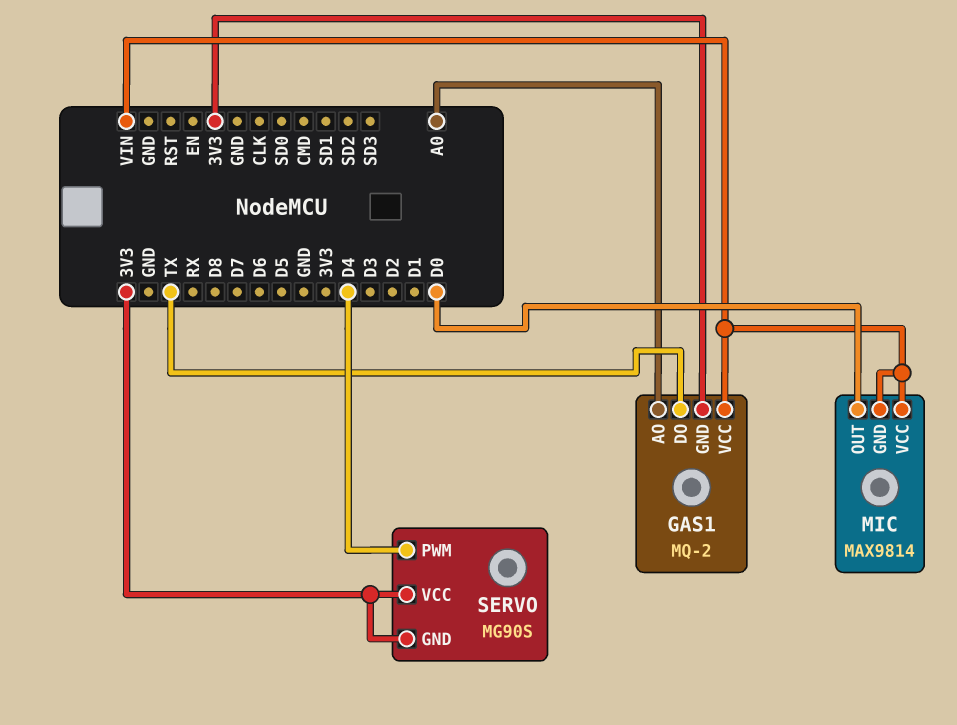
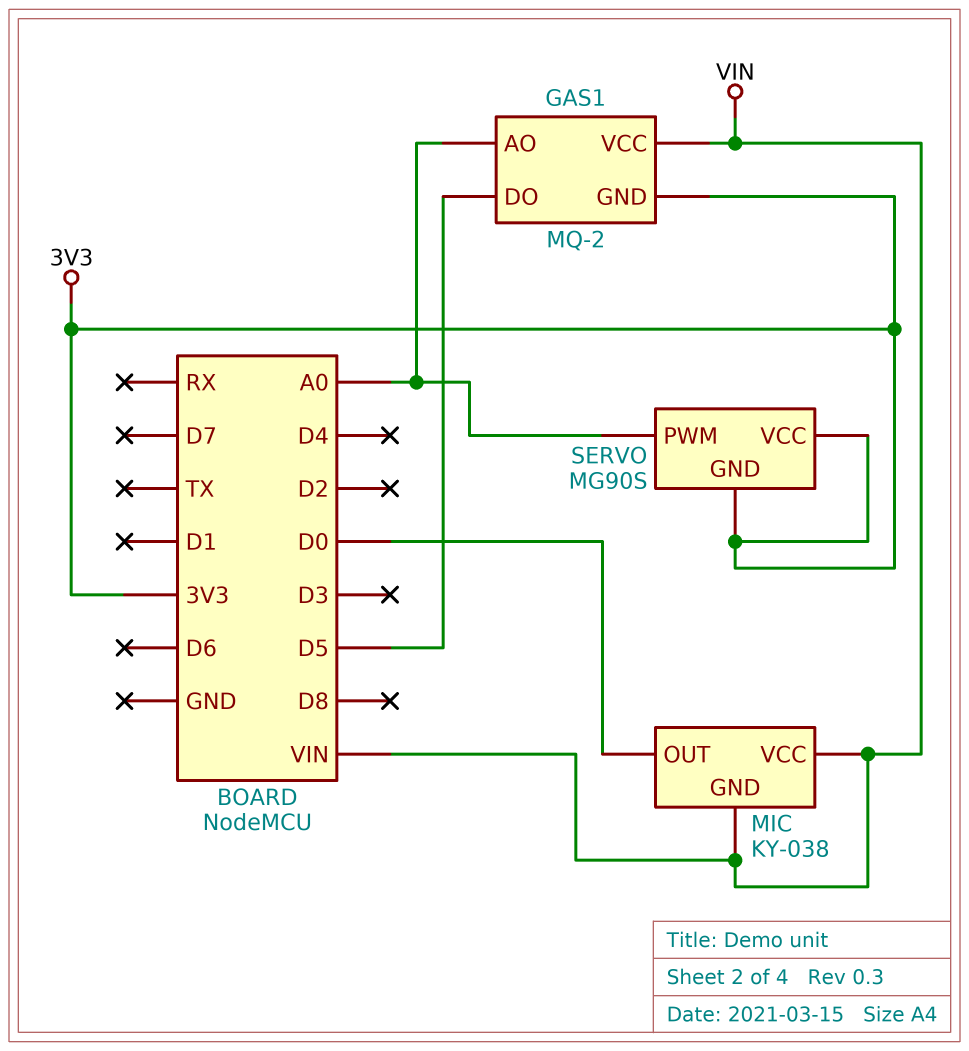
GAS1 pin DO: TX -> D5
MIC: MAX9814 -> KY-038
SERVO pin PWM: D4 -> A0

